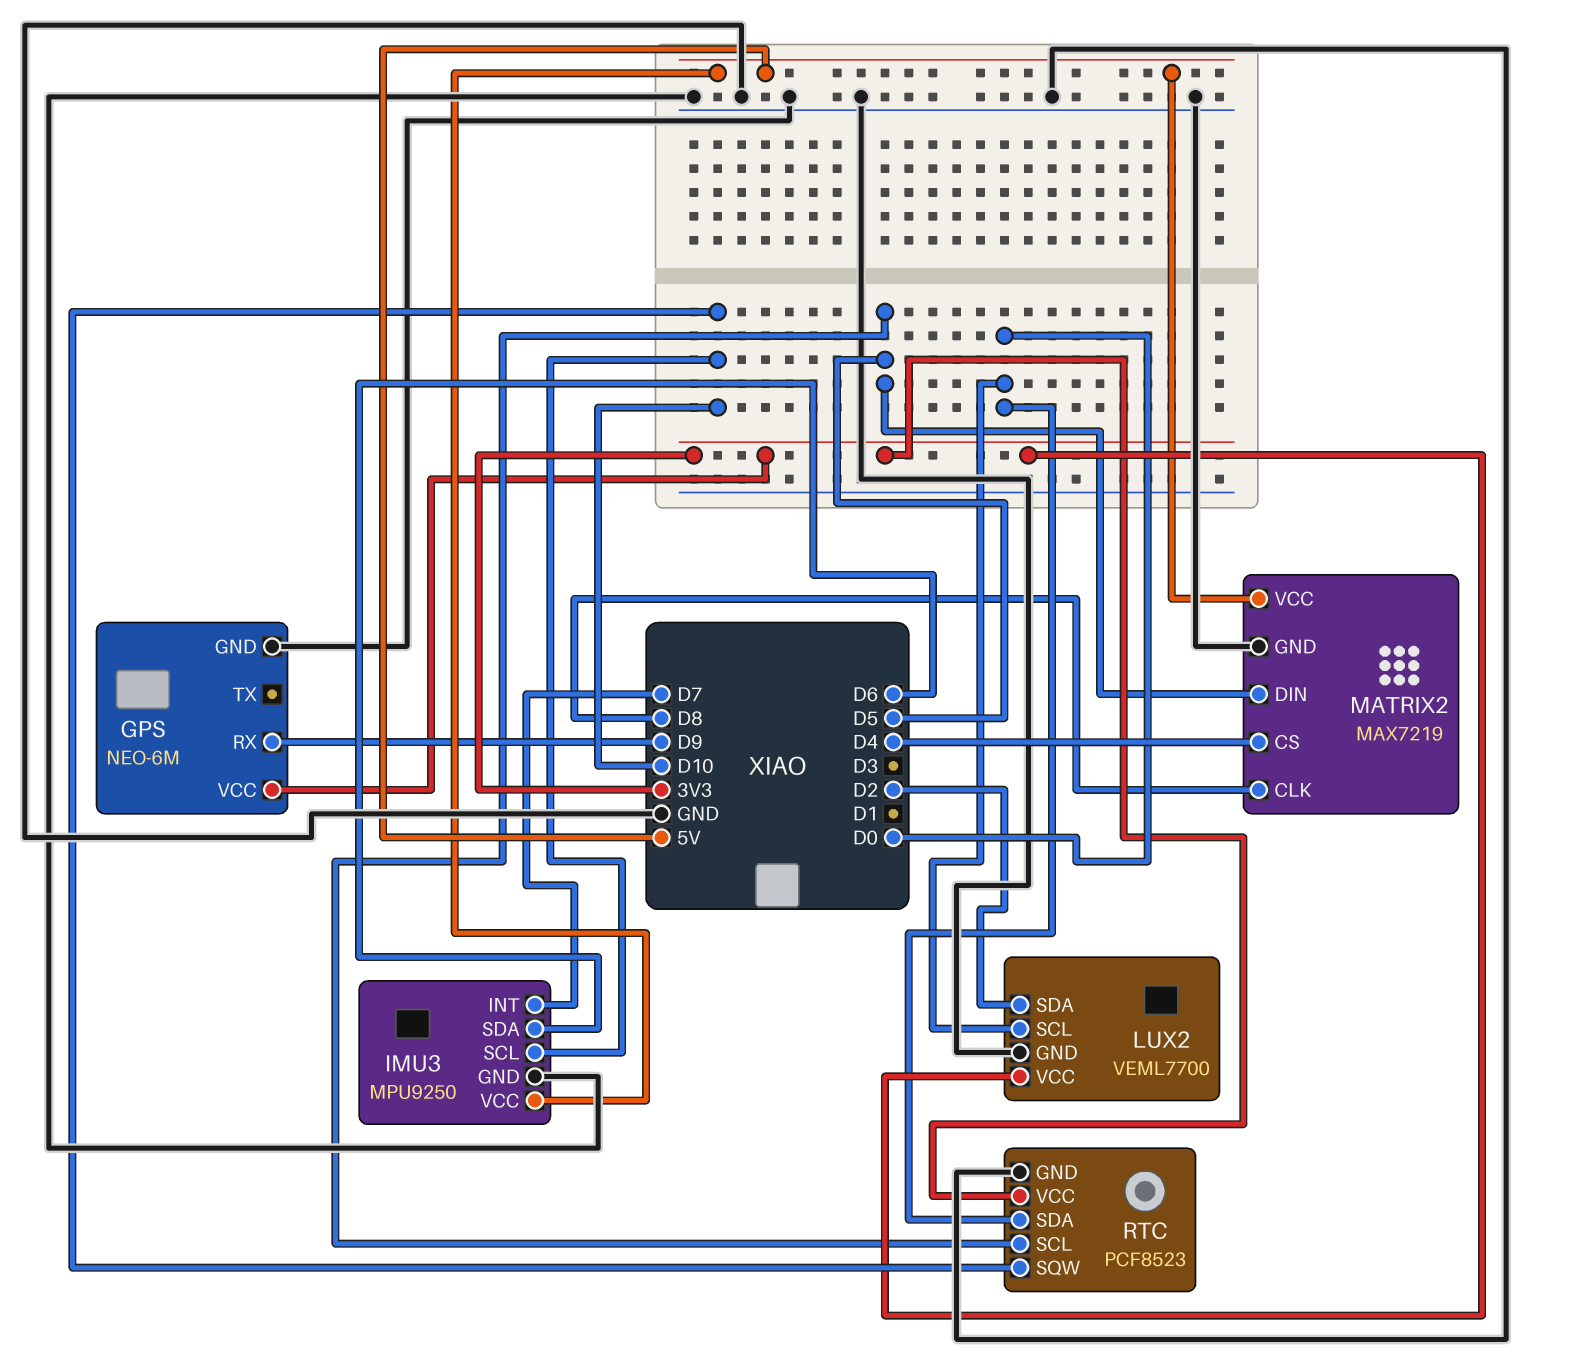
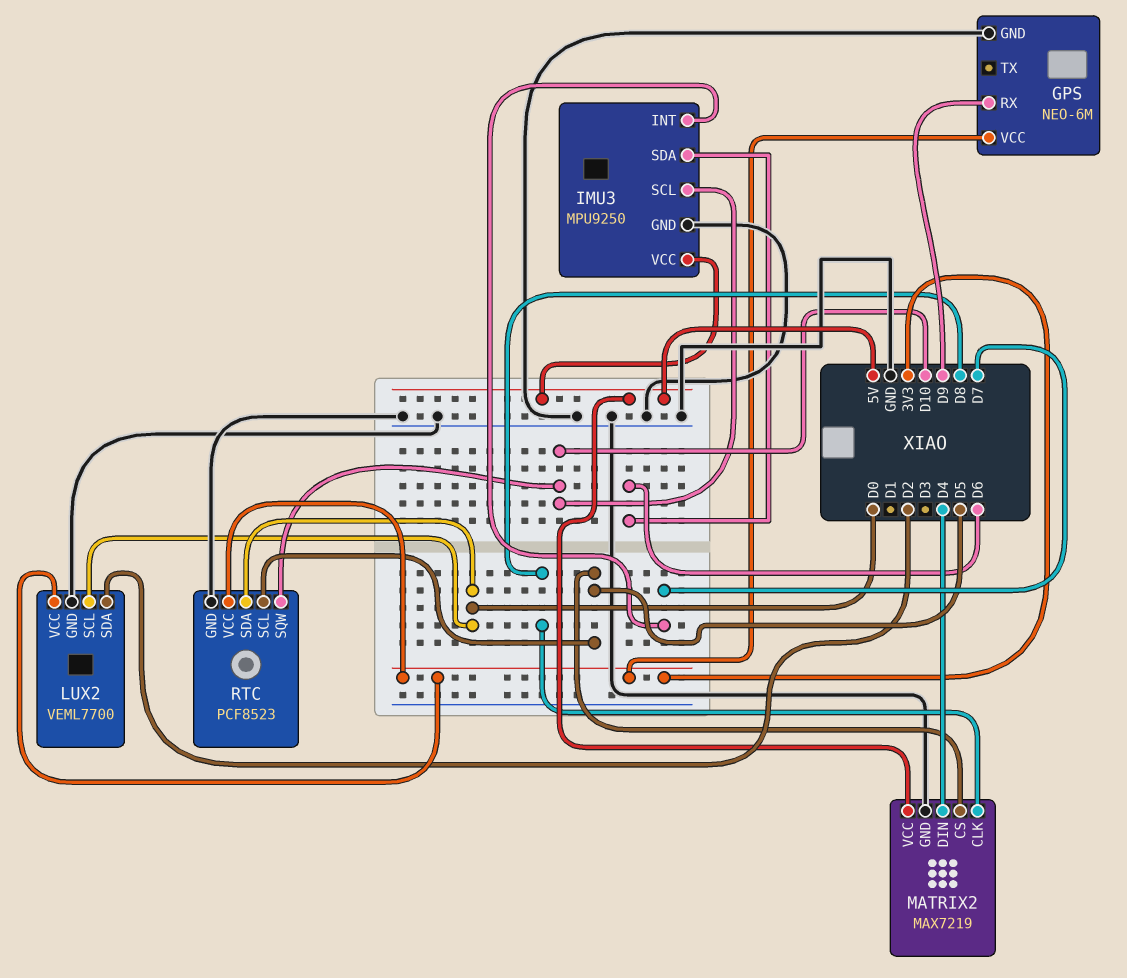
MATRIX2 pin CS: D4 -> D5
MATRIX2 pin DIN: D5 -> D4

